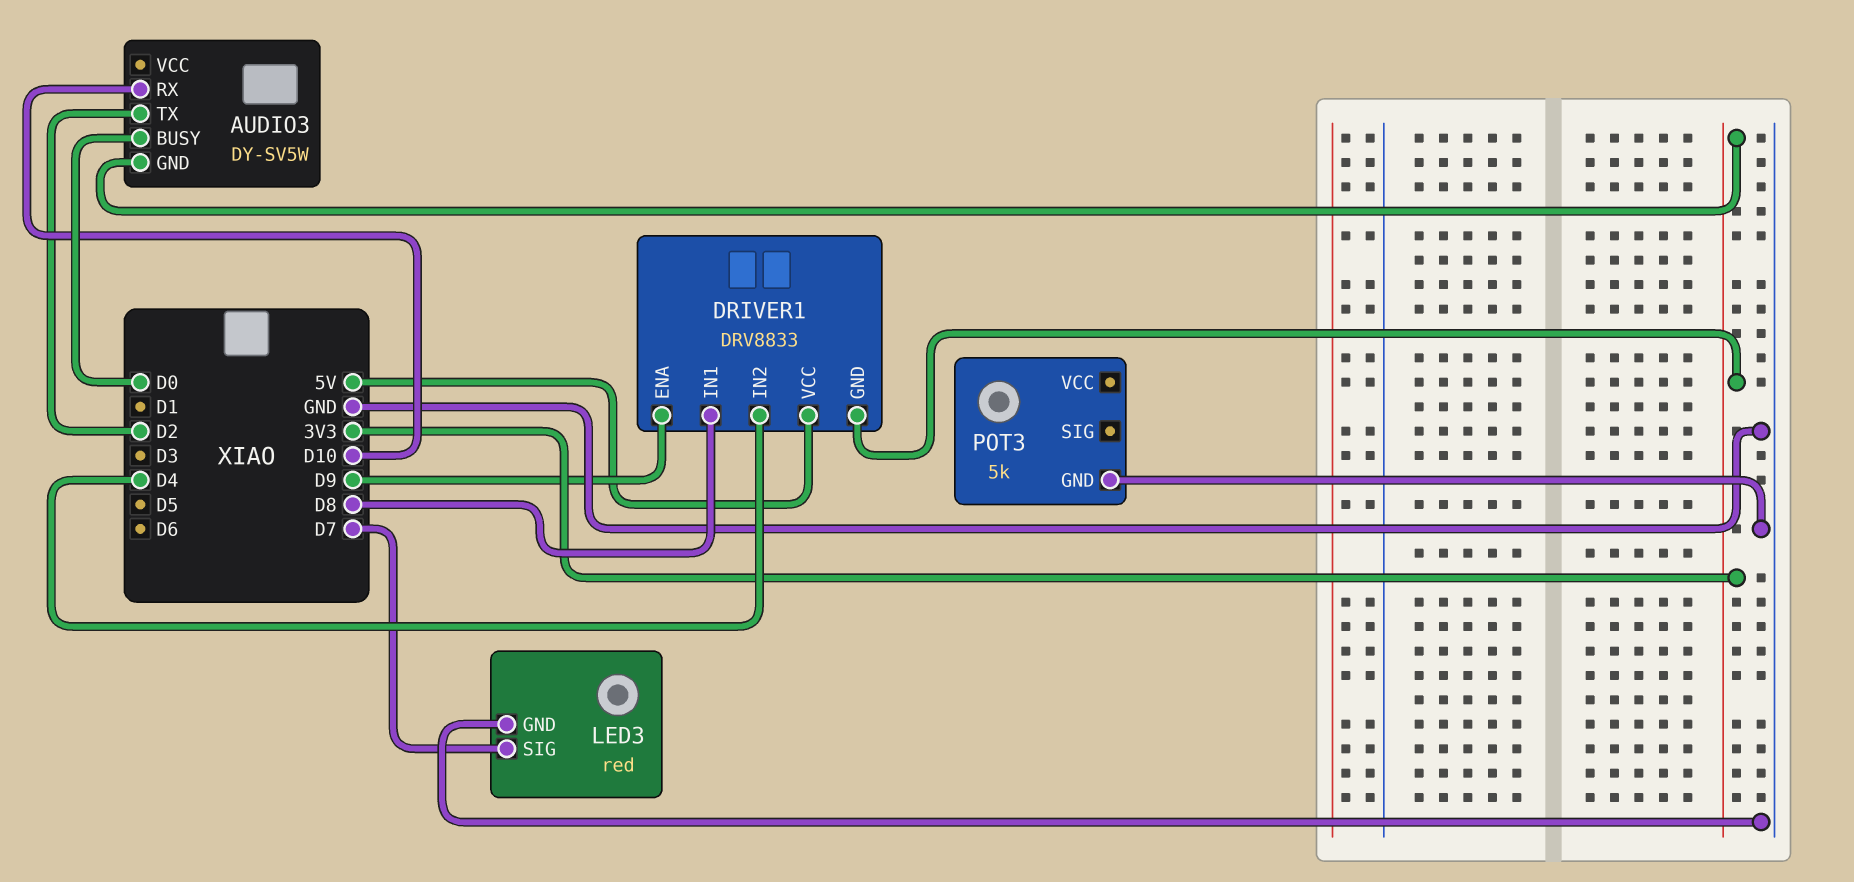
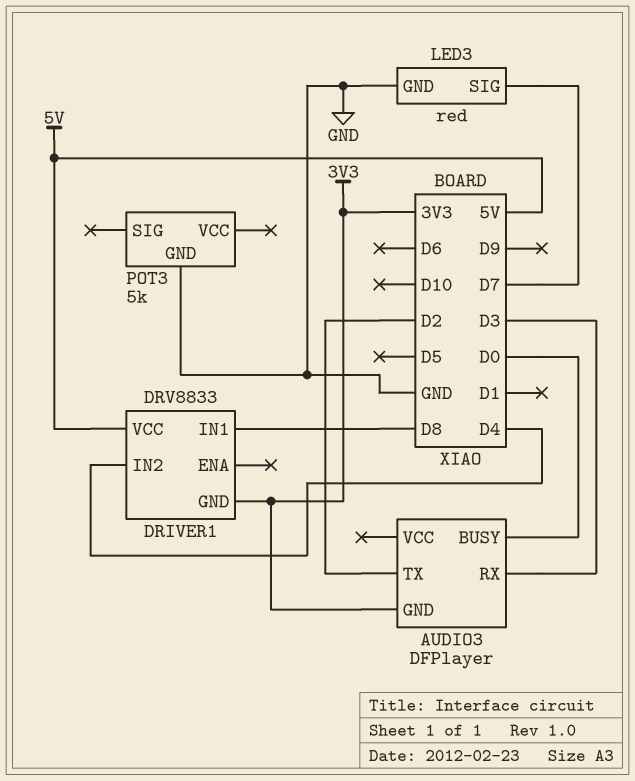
AUDIO3: DY-SV5W -> DFPlayer
AUDIO3 pin RX: D10 -> D3
DRIVER1 pin ENA: D9 -> none

